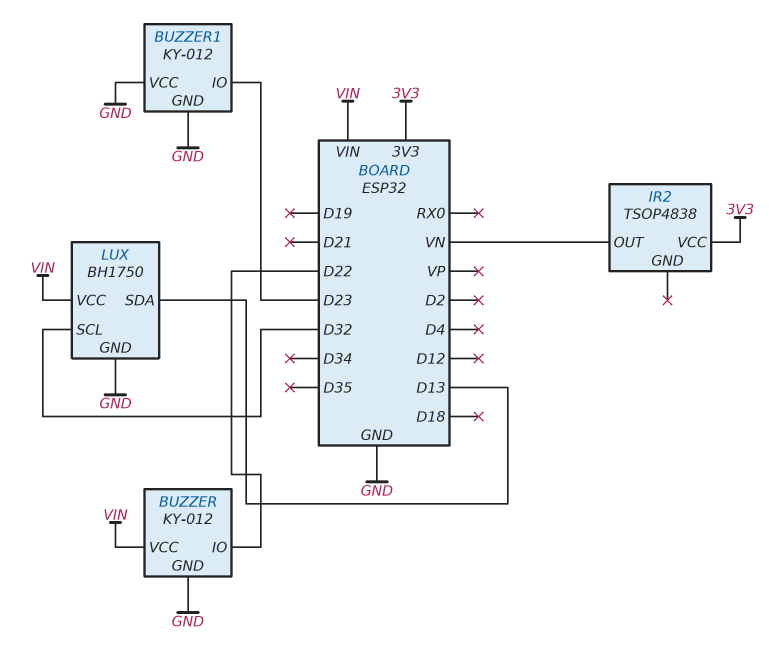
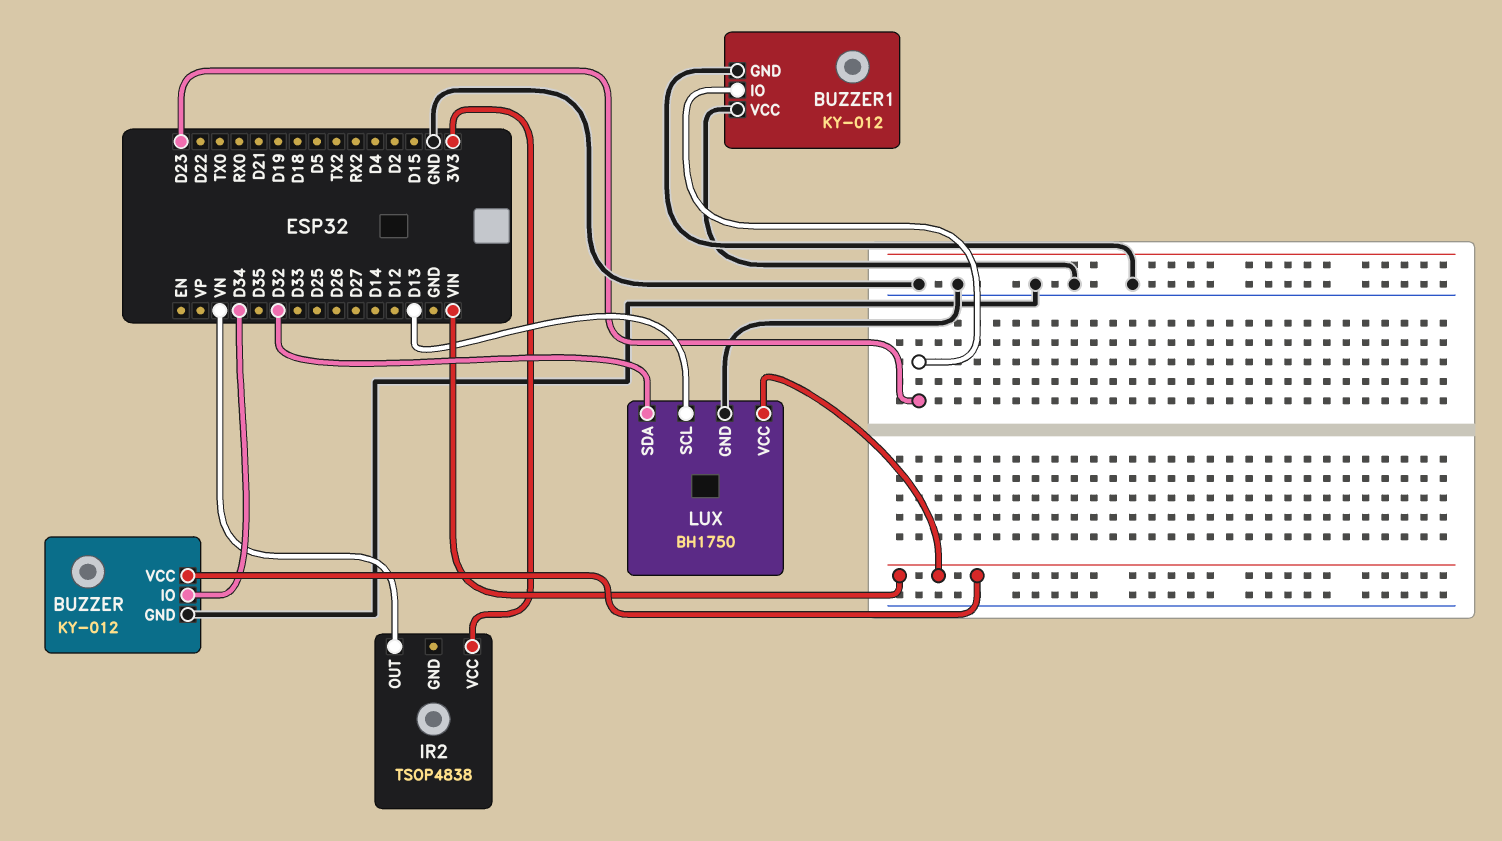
BUZZER pin IO: D22 -> D34
LUX pin SCL: D32 -> D13
LUX pin SDA: D13 -> D32

